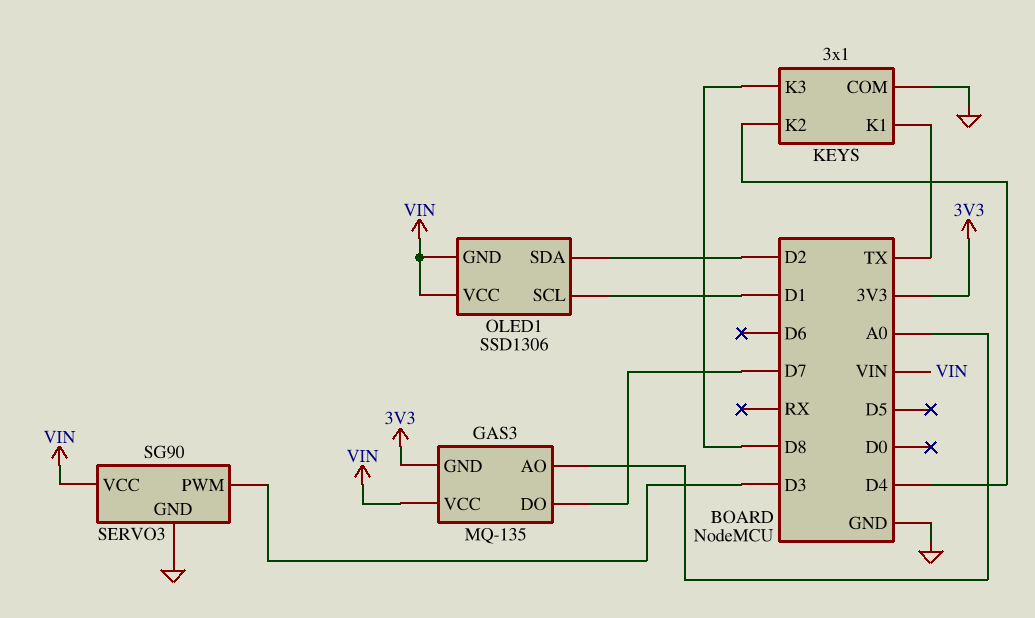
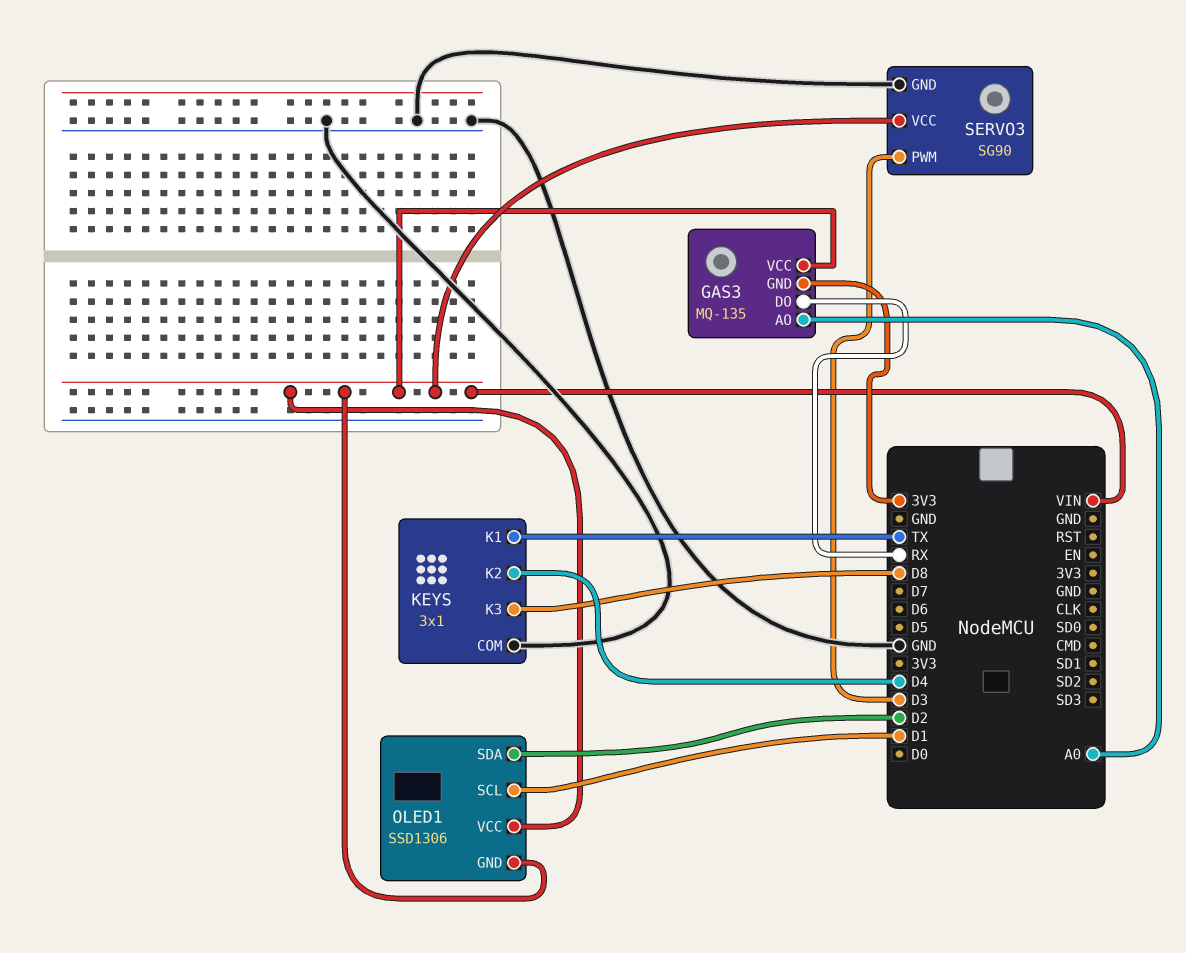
GAS3 pin DO: D7 -> RX

